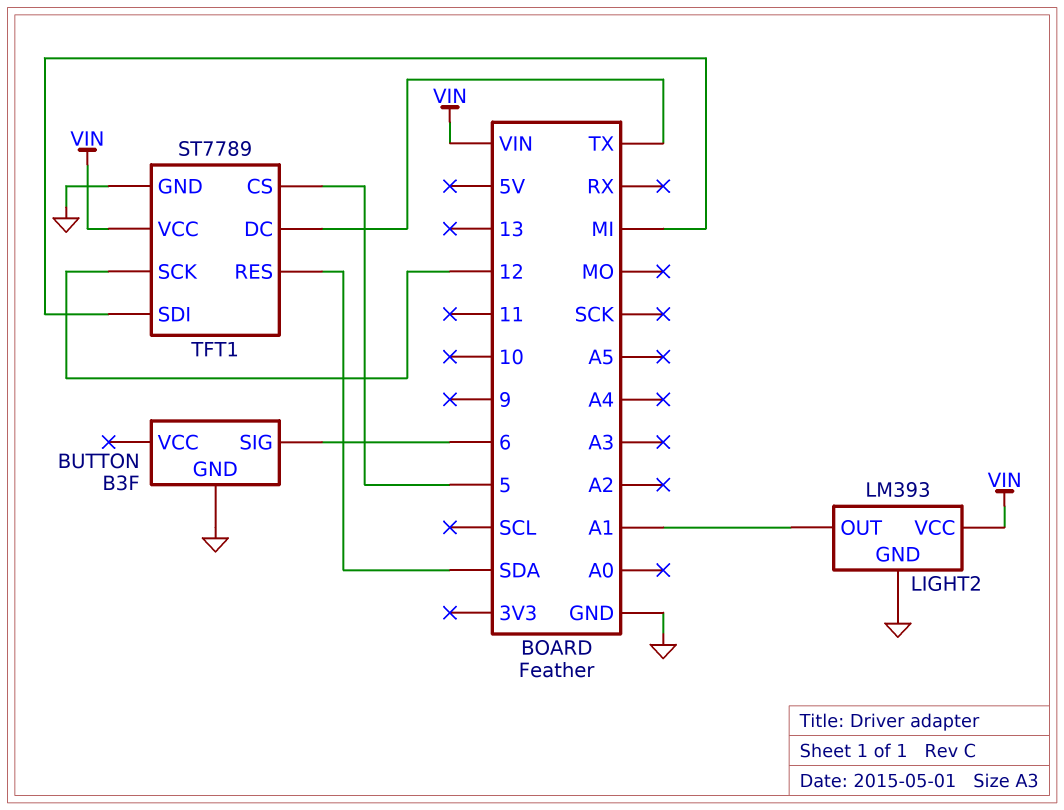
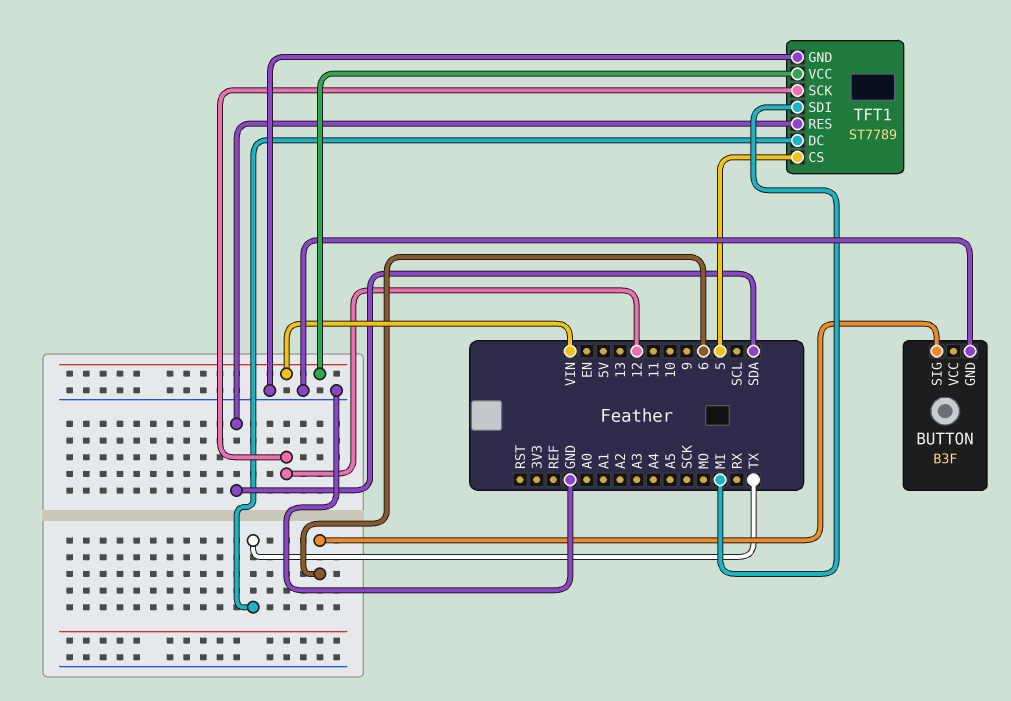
LIGHT2: LM393 -> none
LIGHT2 pin GND: GND -> none
LIGHT2 pin OUT: A1 -> none
LIGHT2 pin VCC: VIN -> none

